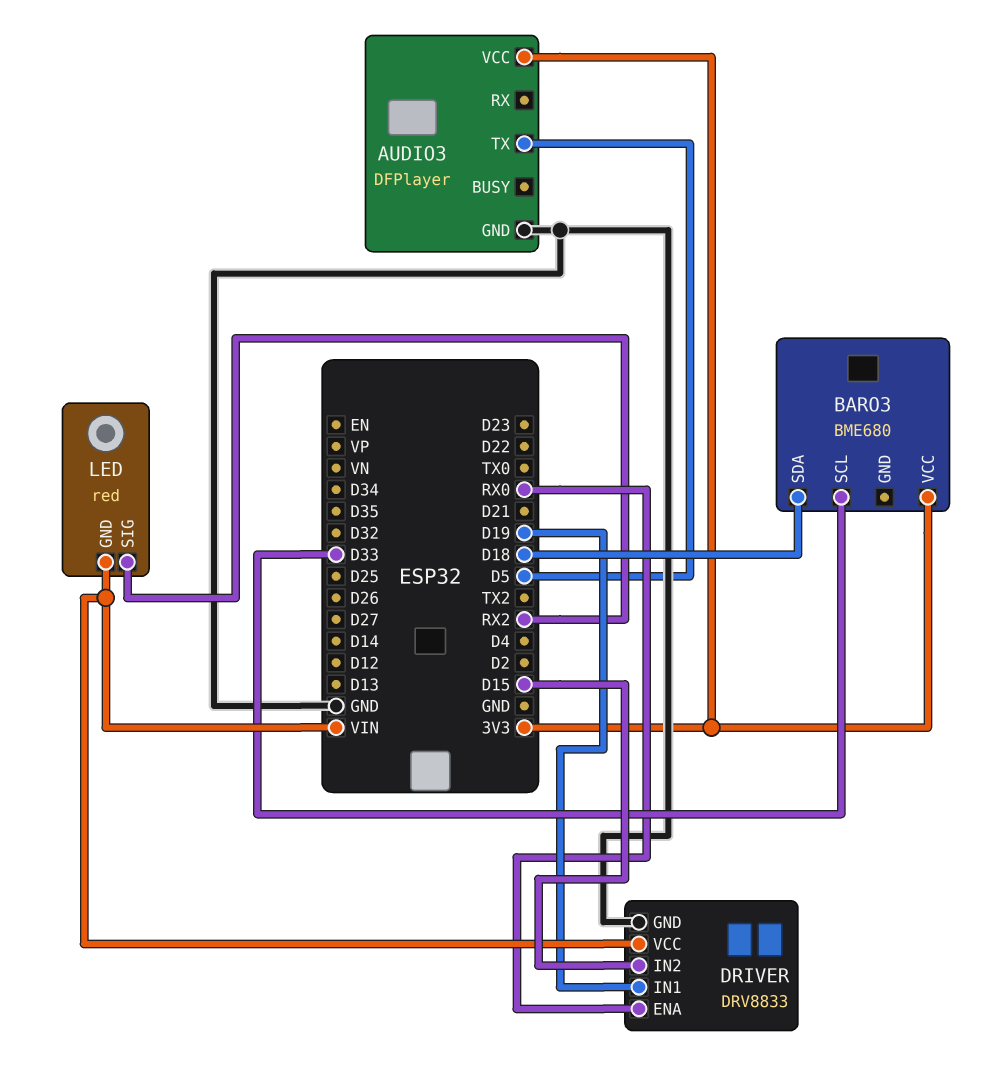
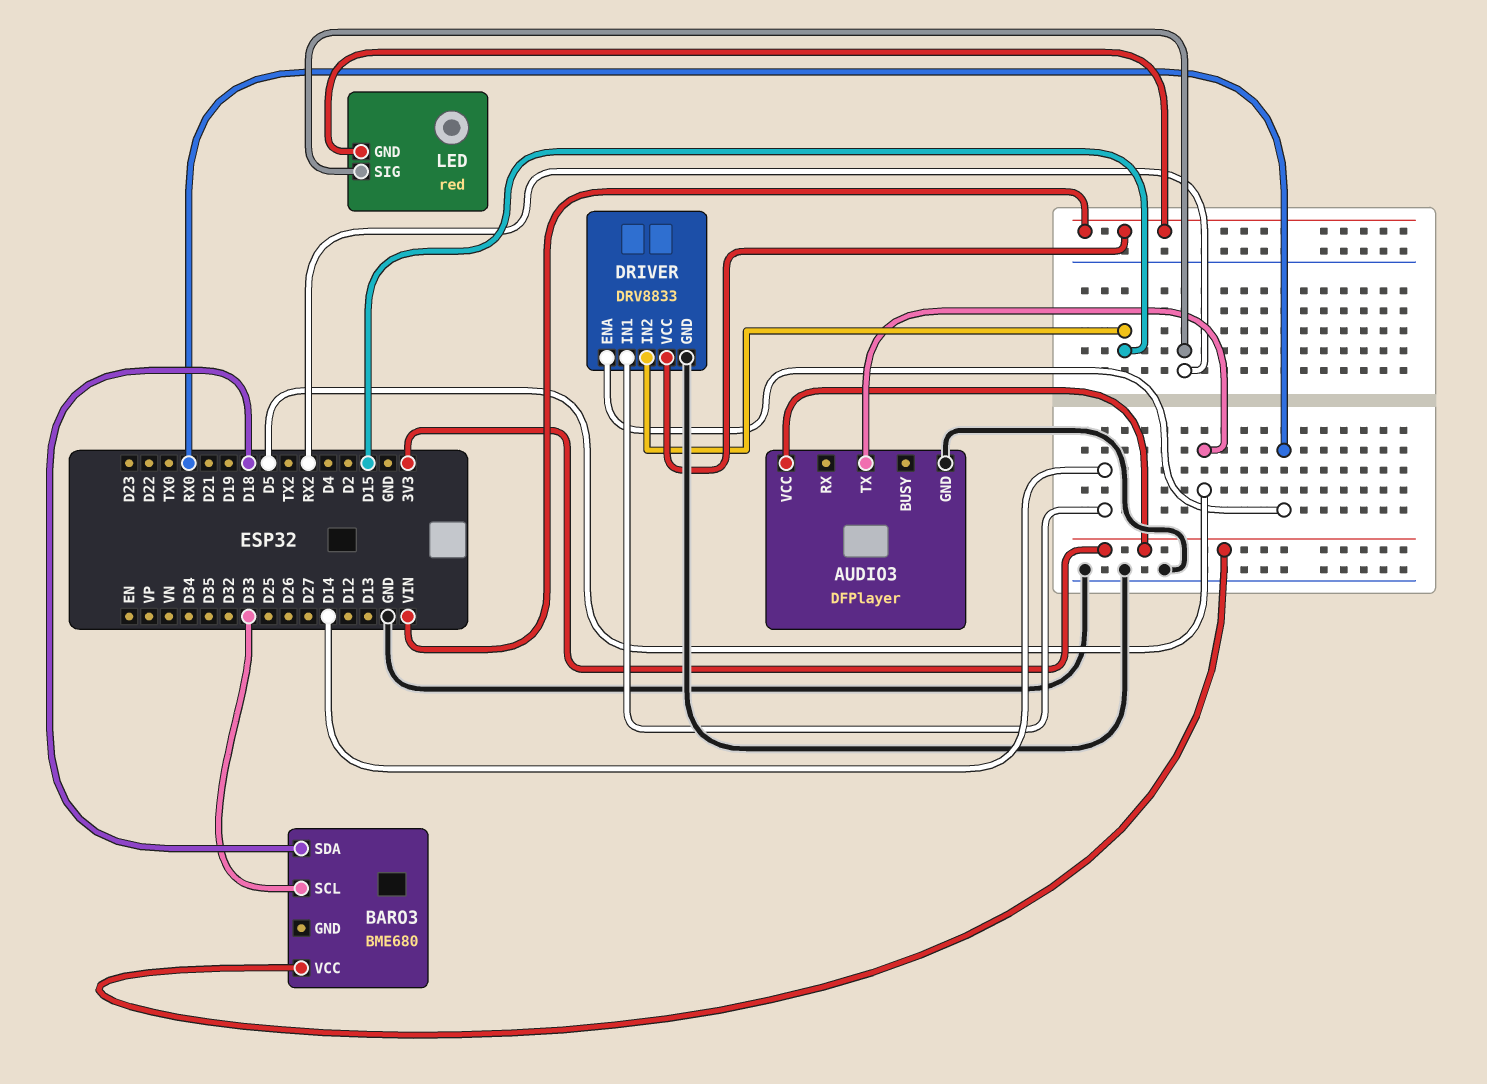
DRIVER pin IN1: D19 -> D14

